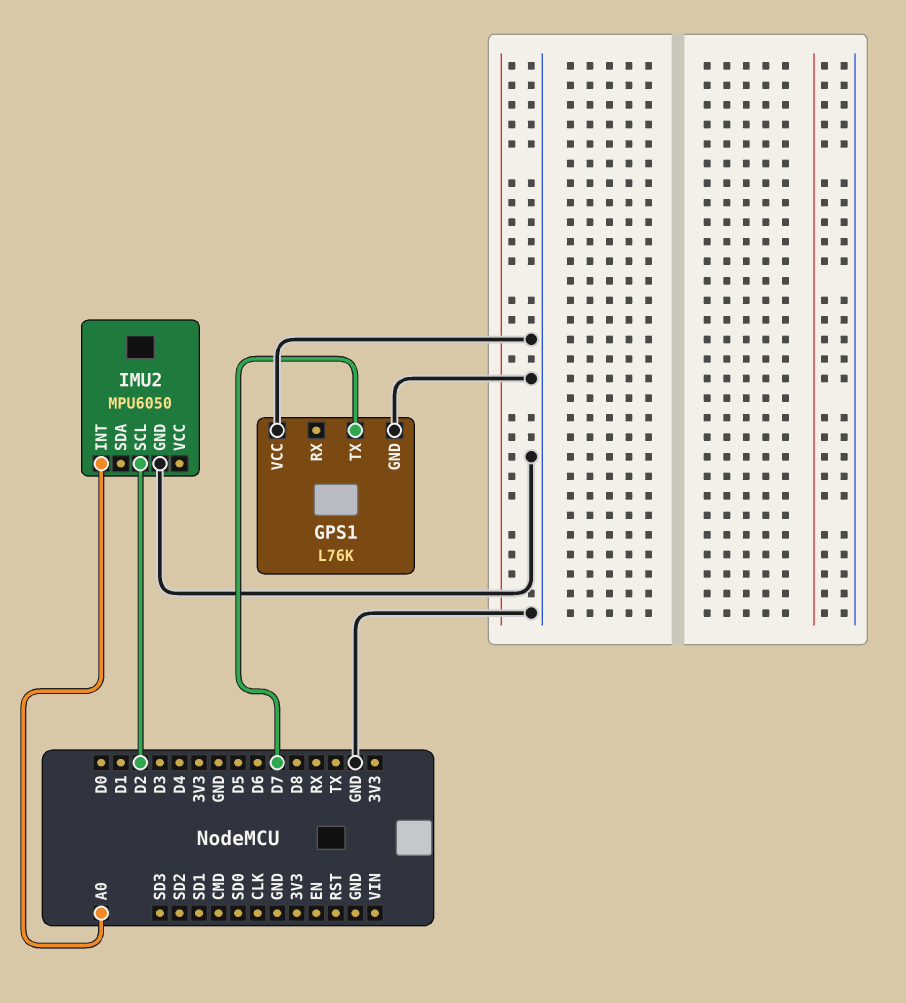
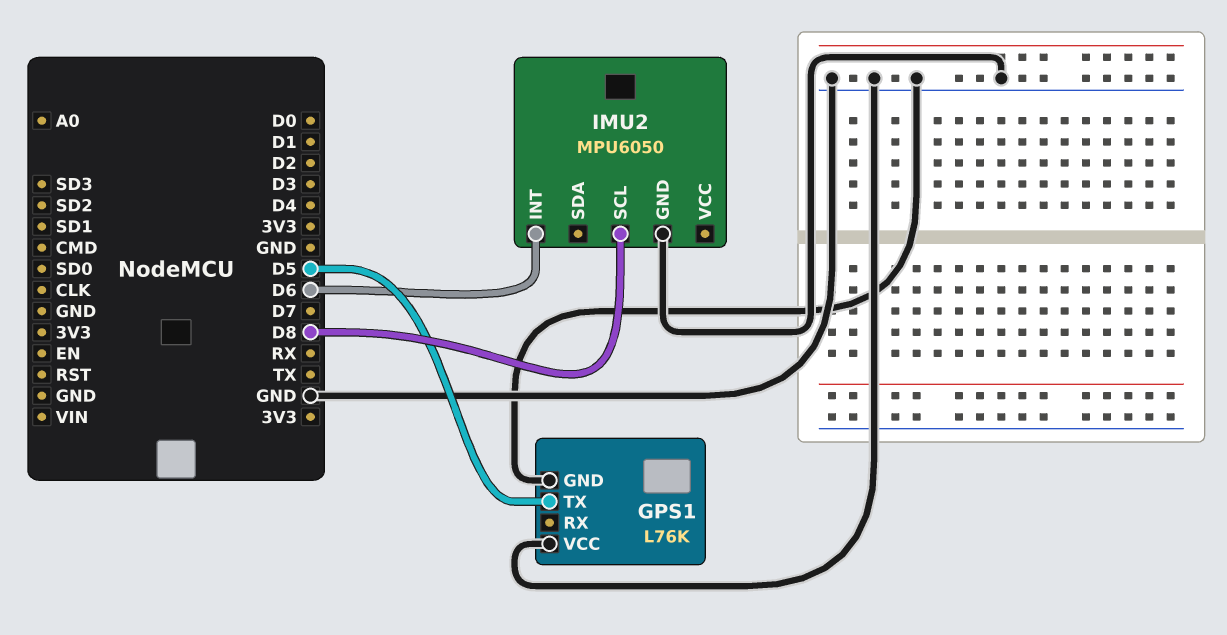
GPS1 pin TX: D7 -> D5
IMU2 pin INT: A0 -> D6
IMU2 pin SCL: D2 -> D8

